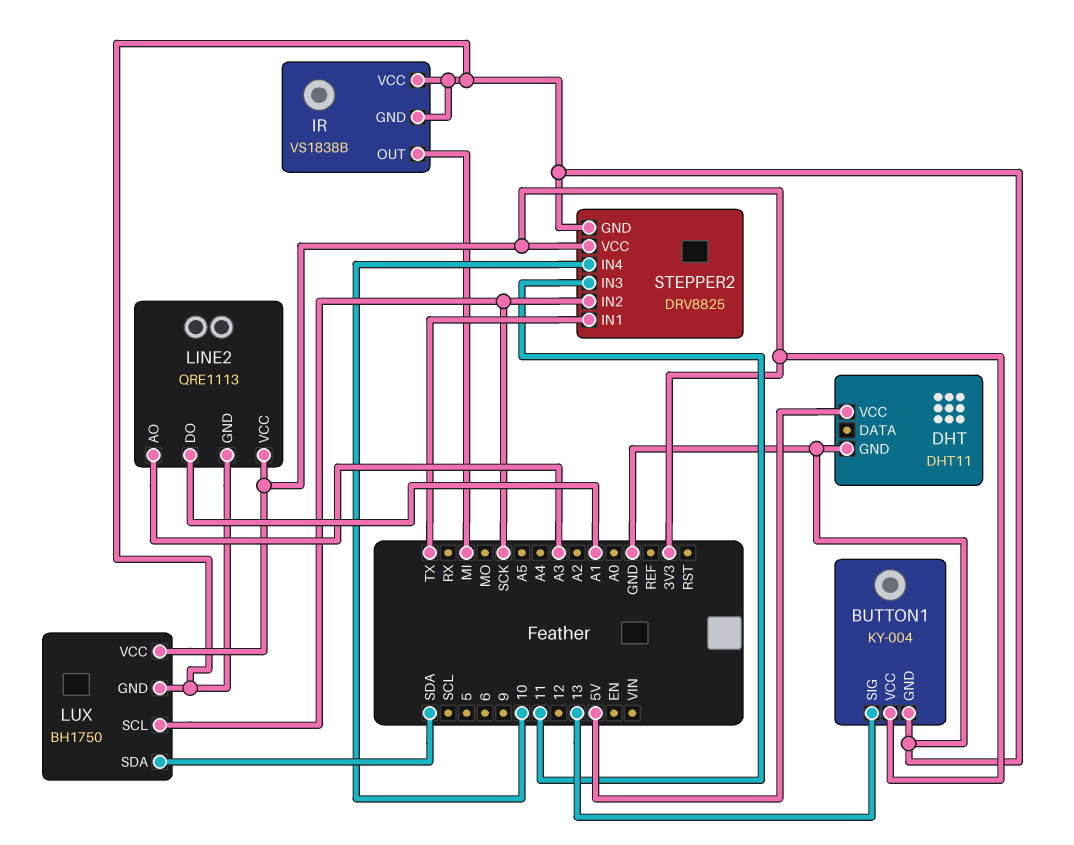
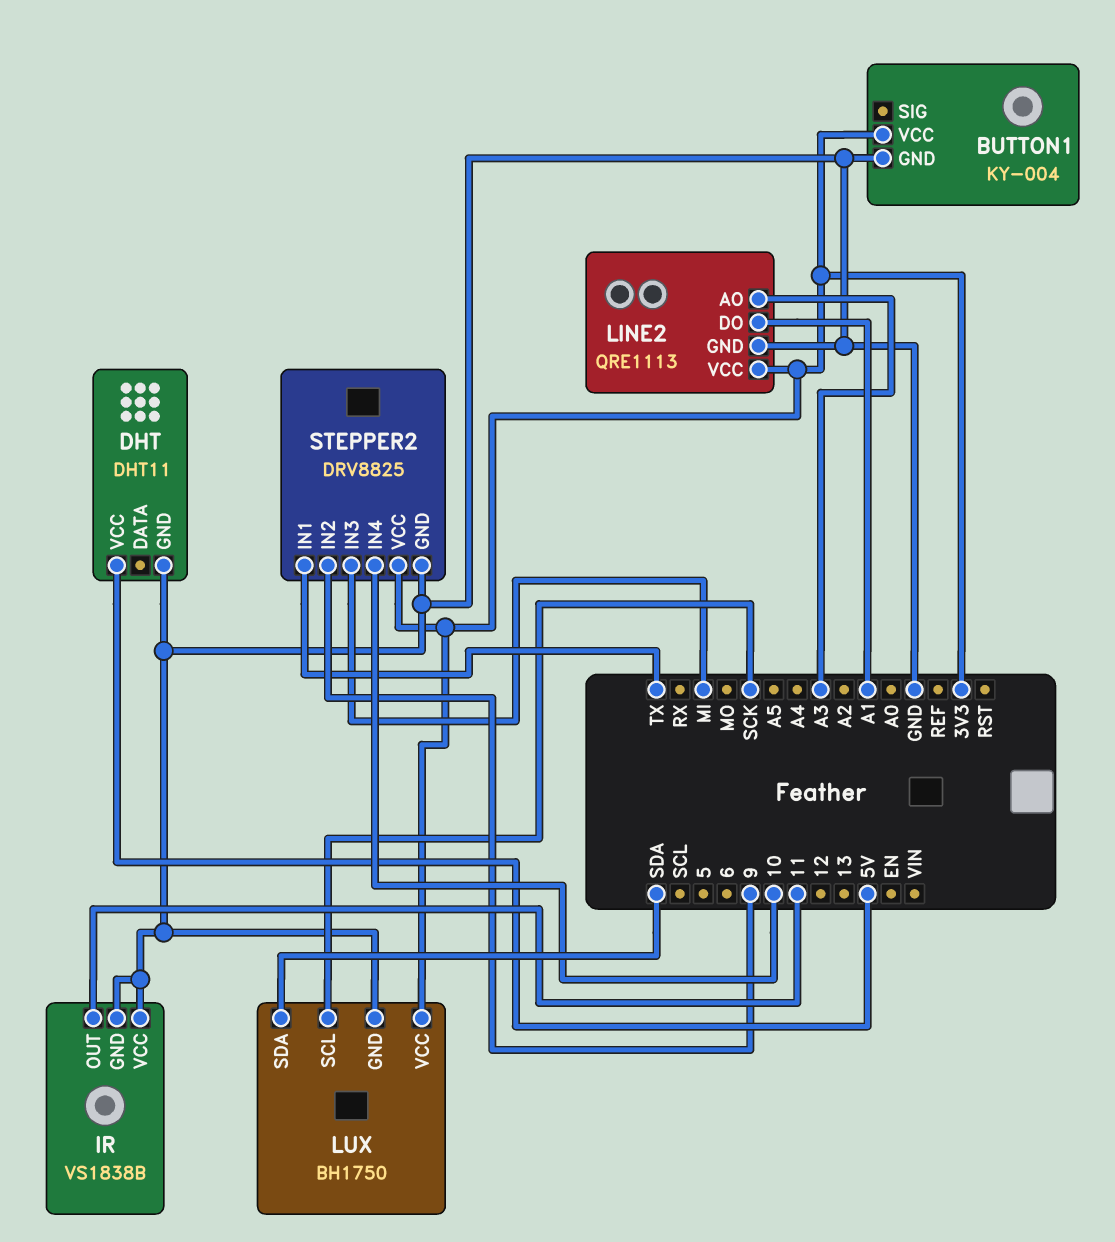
BUTTON1 pin SIG: 13 -> none
IR pin OUT: MI -> 11
STEPPER2 pin IN2: SCK -> 9
STEPPER2 pin IN3: 11 -> MI

